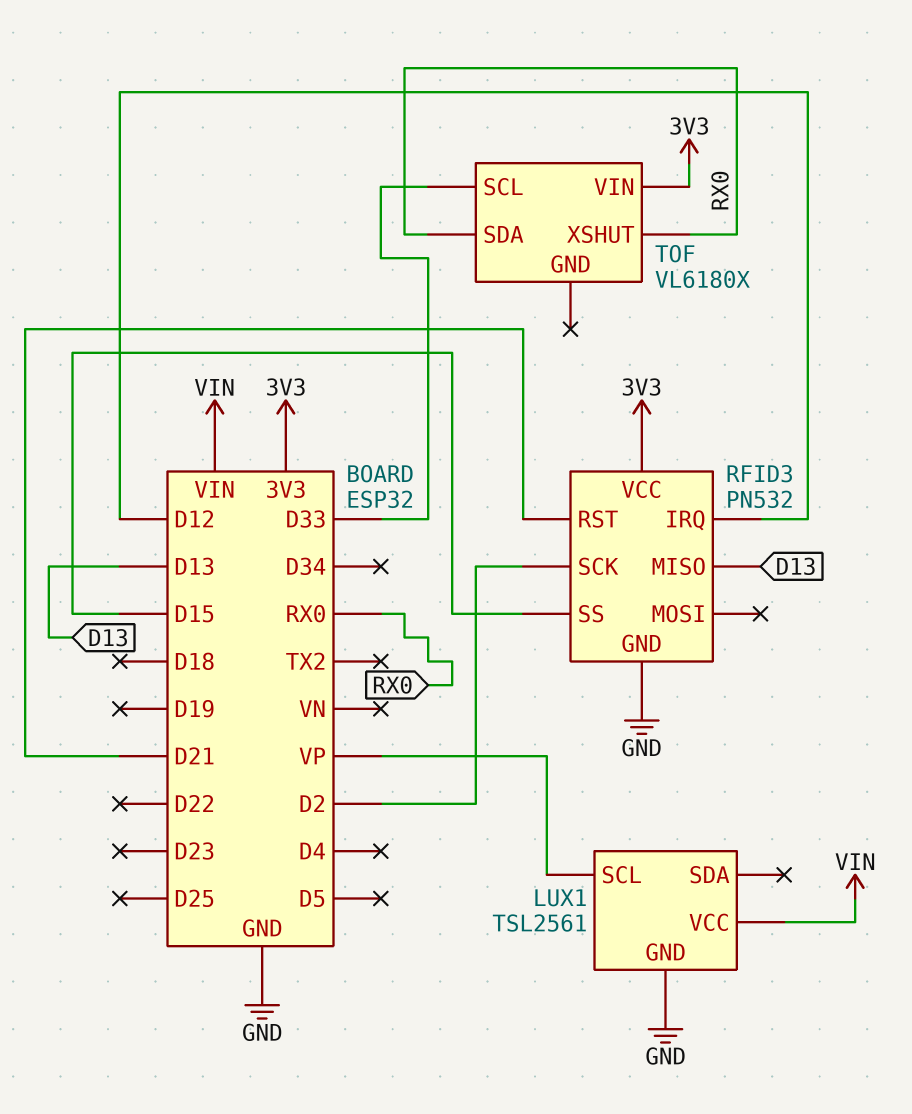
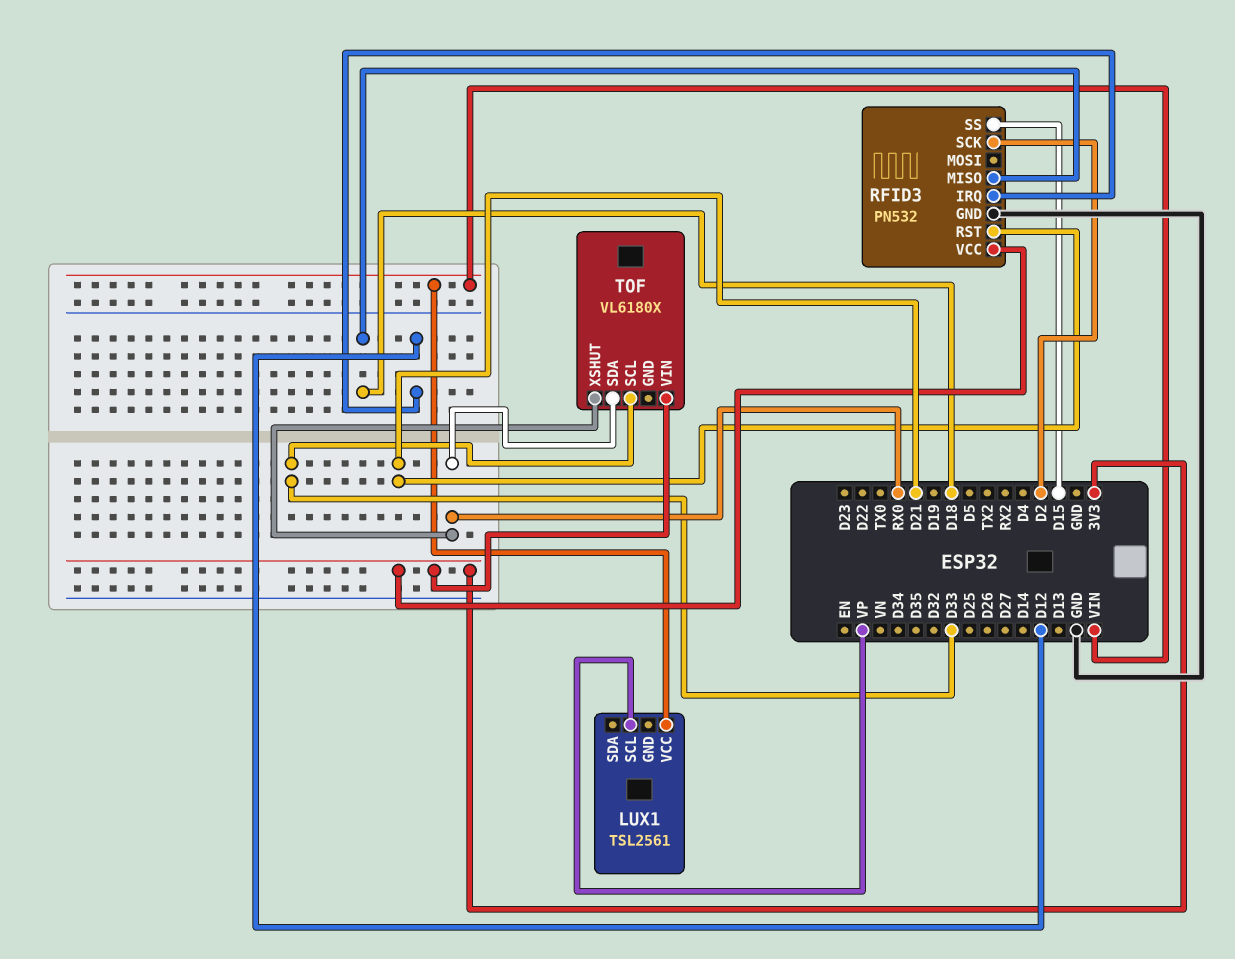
LUX1 pin GND: GND -> none
RFID3 pin MISO: D13 -> D18

